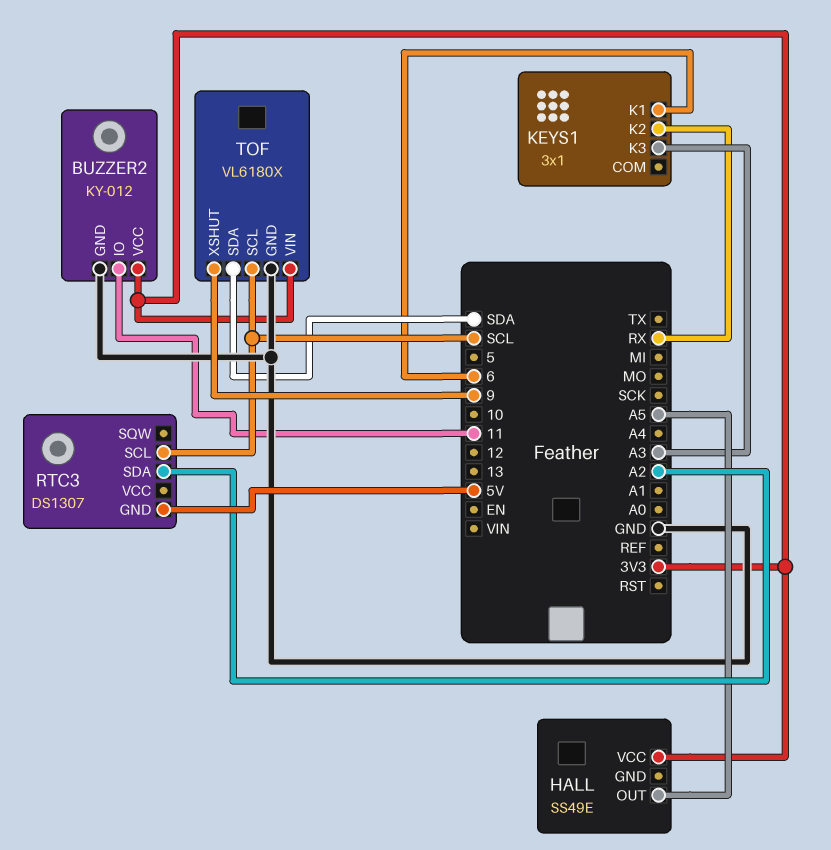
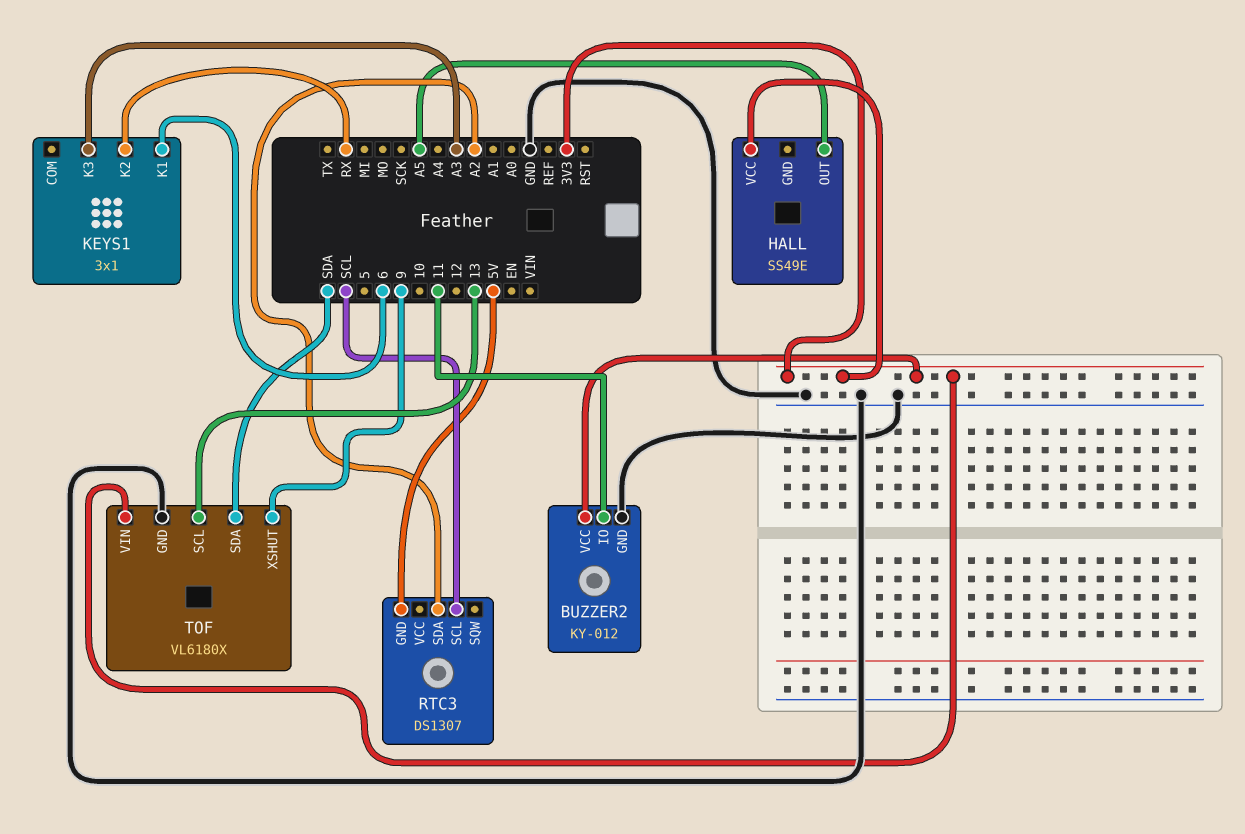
TOF pin SCL: SCL -> 13

